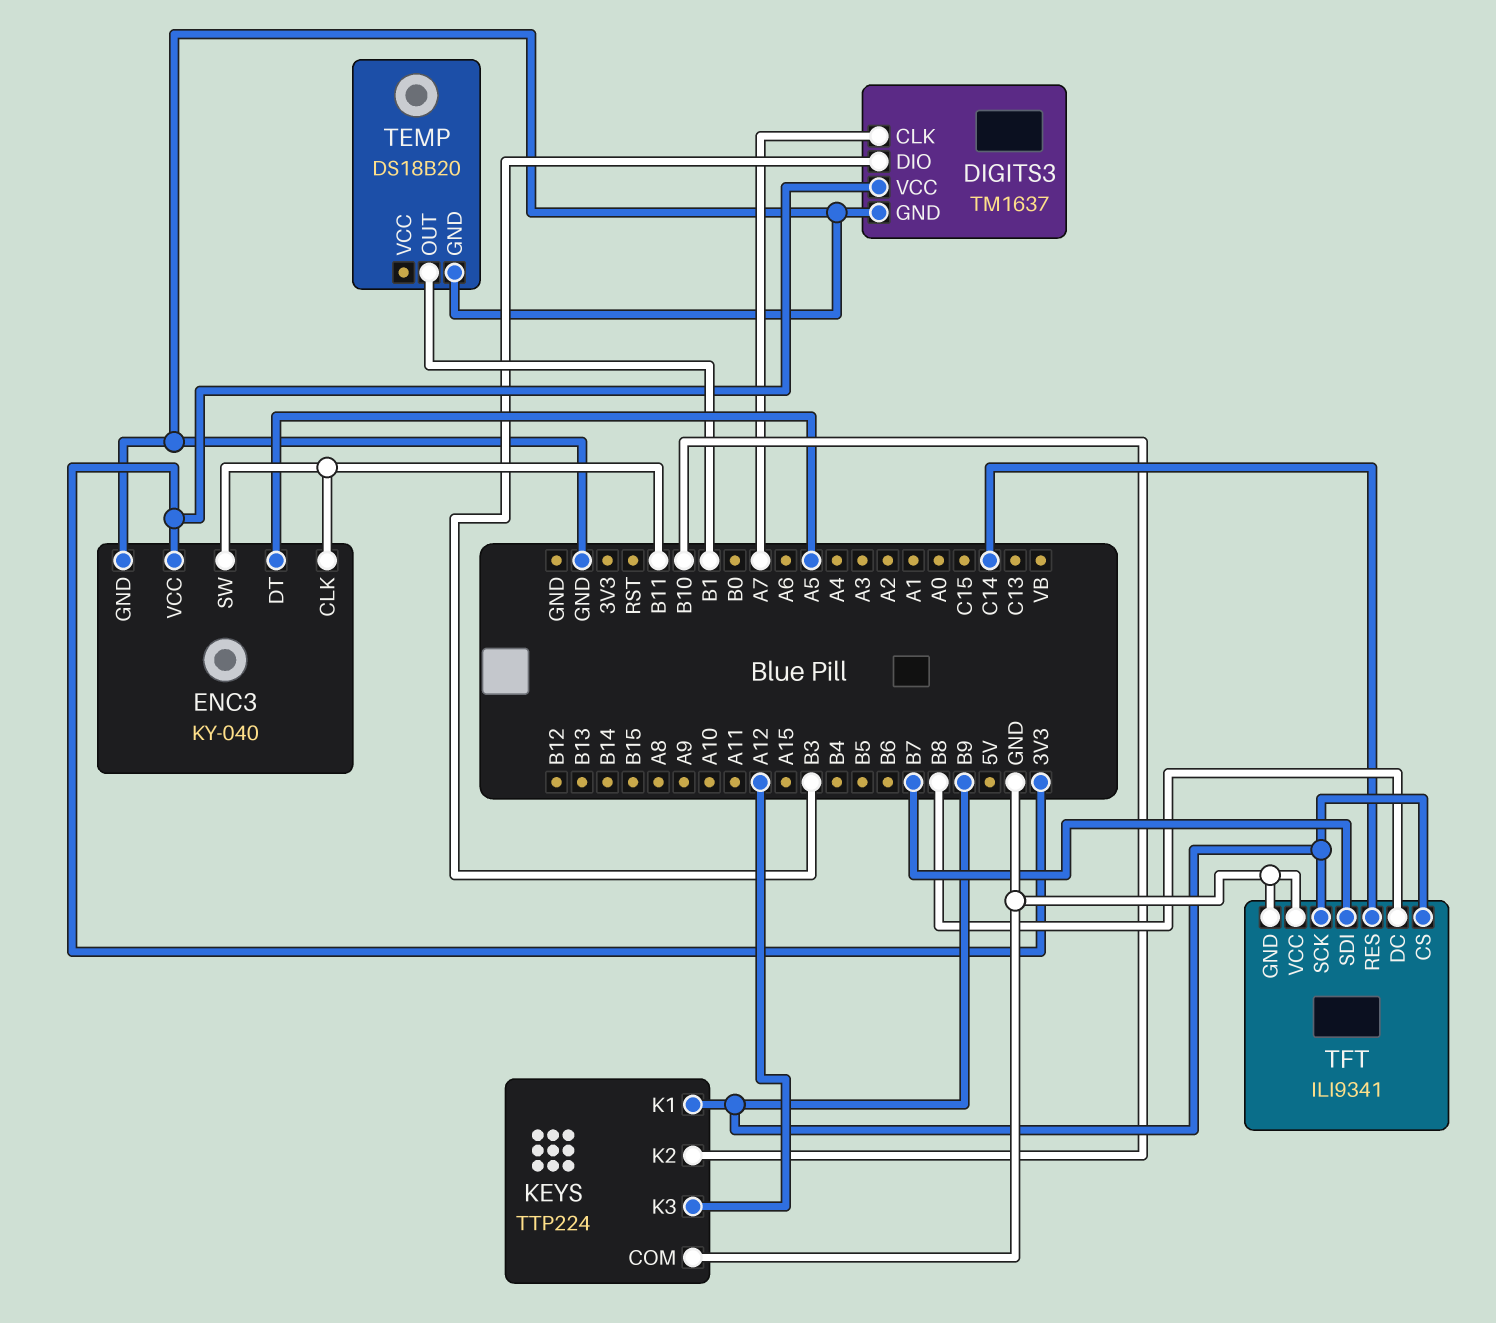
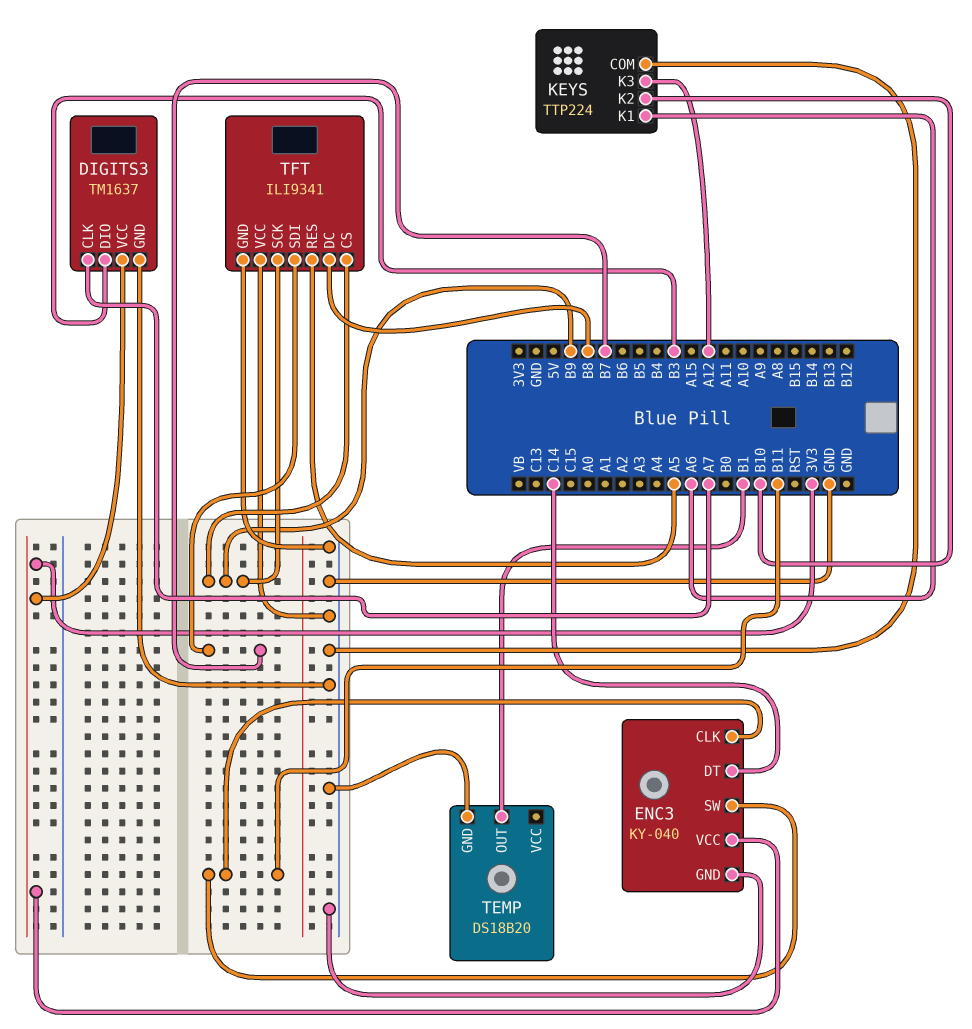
ENC3 pin DT: A5 -> C14
KEYS pin K1: B9 -> A6
TFT pin RES: C14 -> A5

